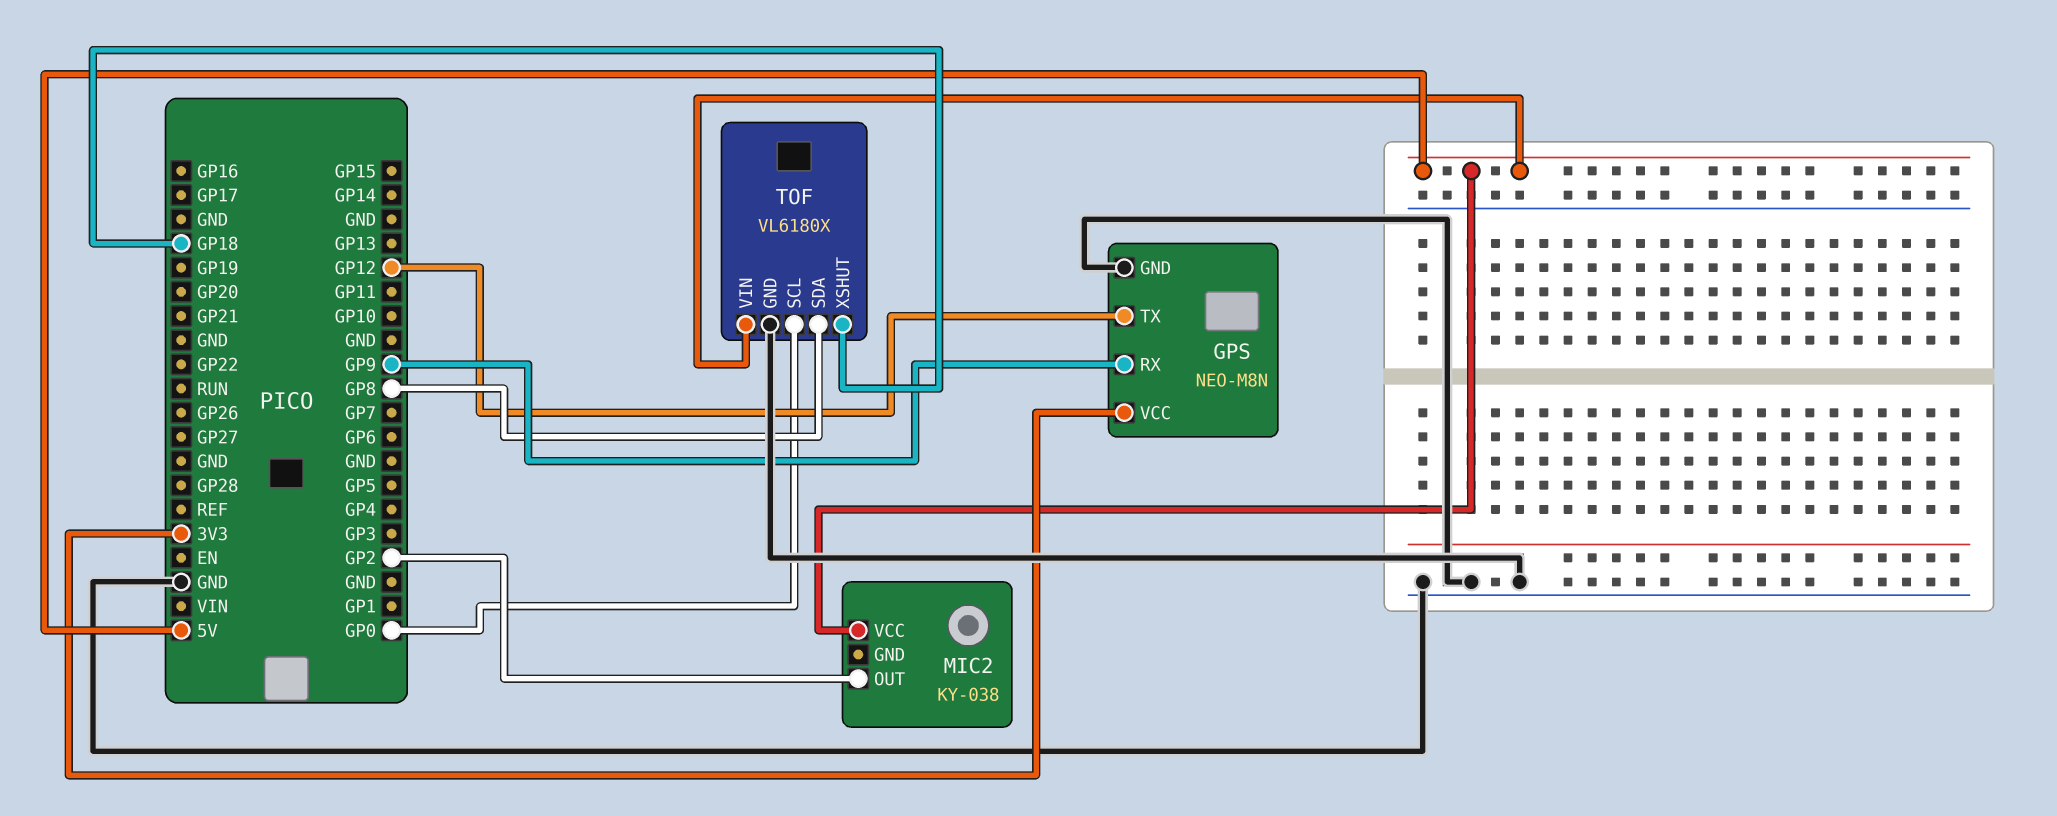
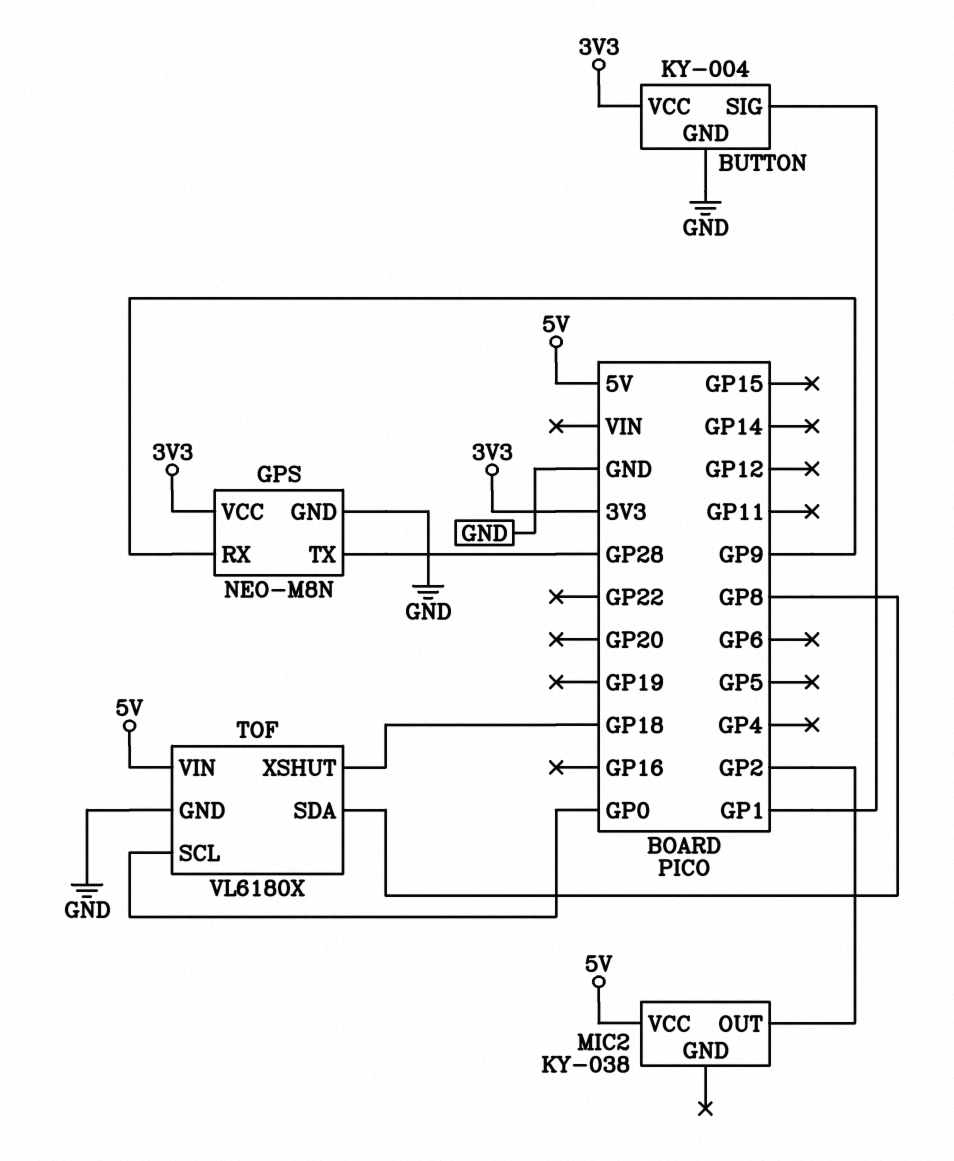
BUTTON: none -> KY-004
BUTTON pin GND: none -> GND
BUTTON pin SIG: none -> GP1
BUTTON pin VCC: none -> 3V3
GPS pin TX: GP12 -> GP28

